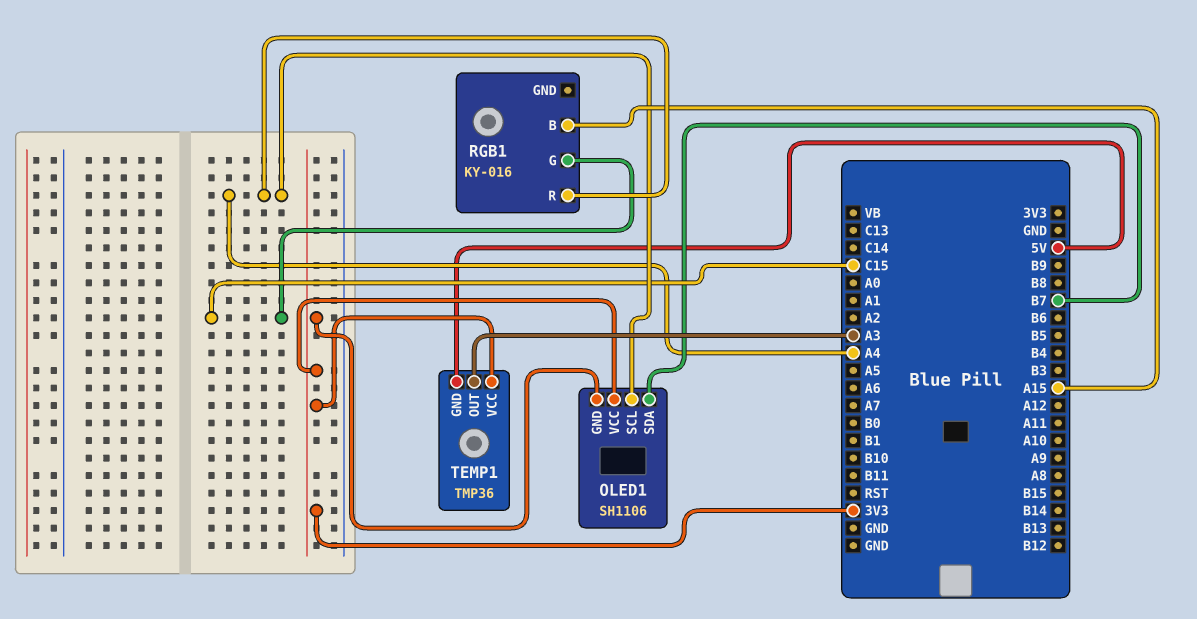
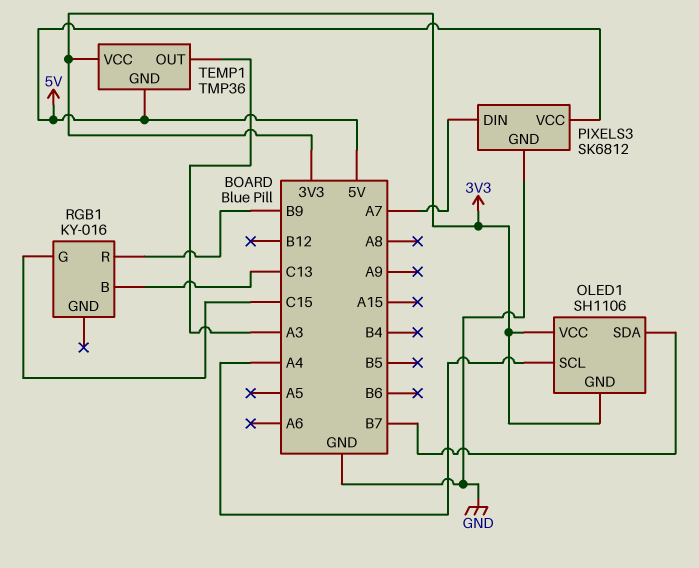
PIXELS3: none -> SK6812
PIXELS3 pin DIN: none -> A7
PIXELS3 pin GND: none -> GND
PIXELS3 pin VCC: none -> 5V
RGB1 pin B: A15 -> C13
RGB1 pin R: A4 -> B9

